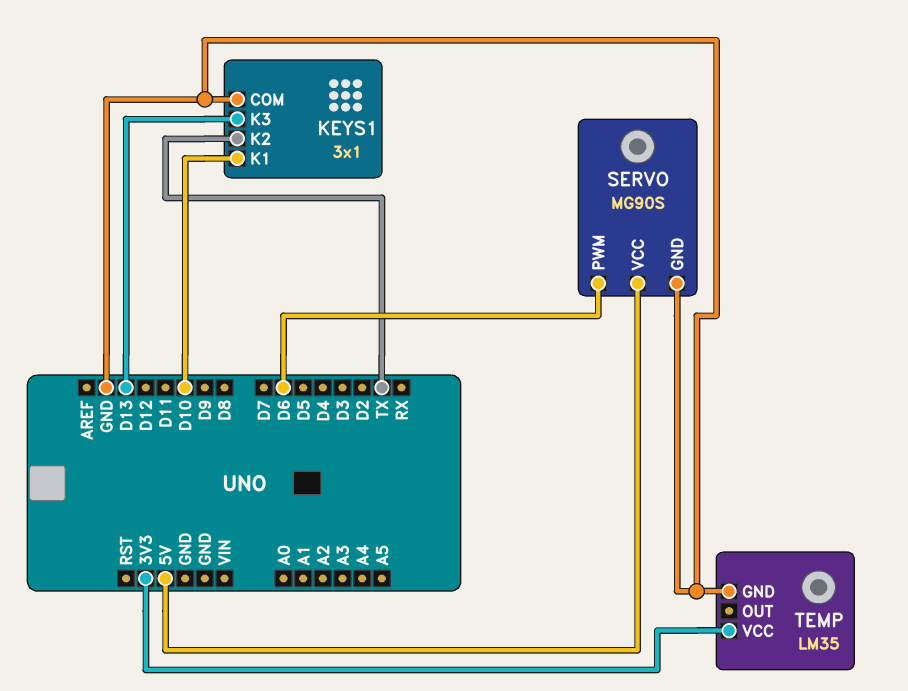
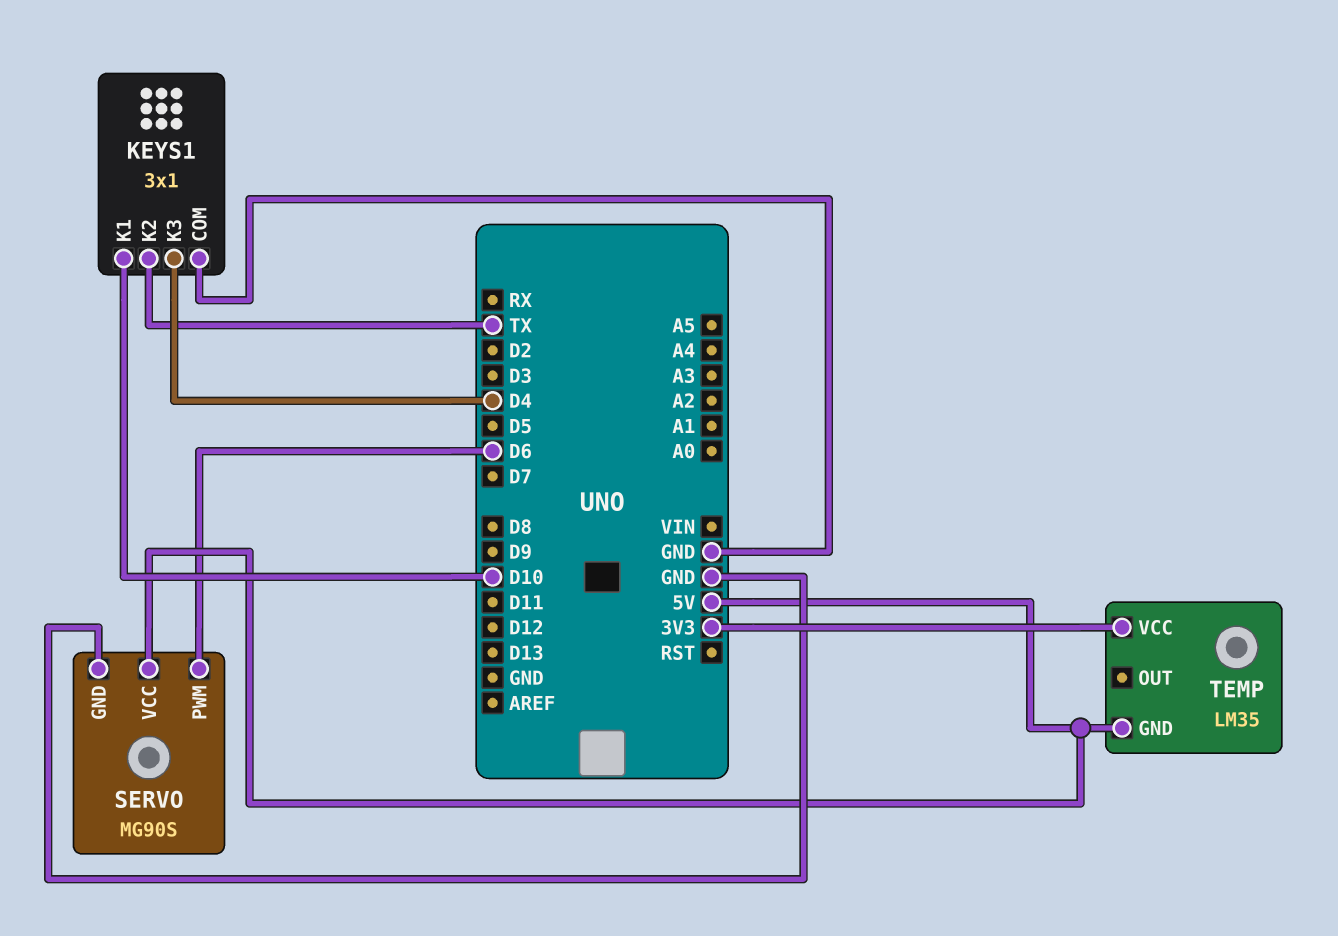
KEYS1 pin K3: D13 -> D4
TEMP pin GND: GND -> 5V

